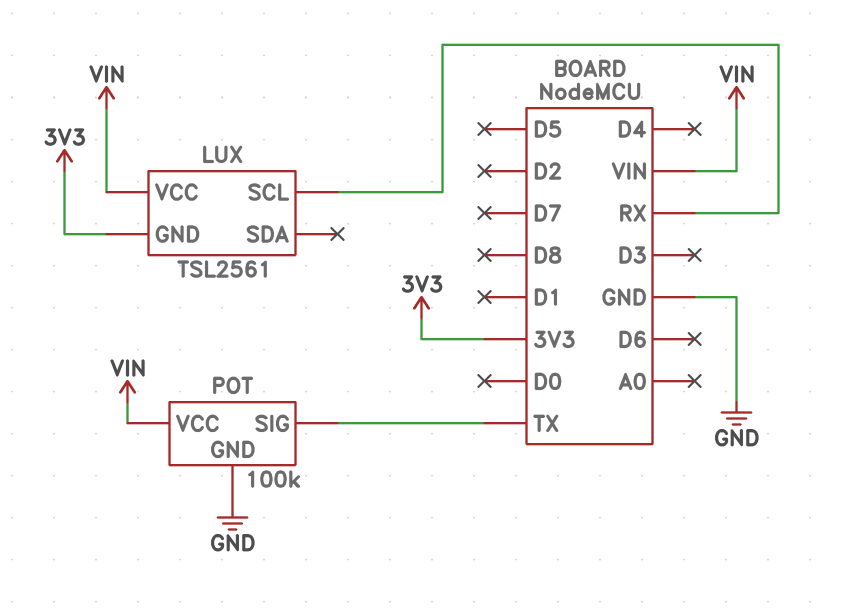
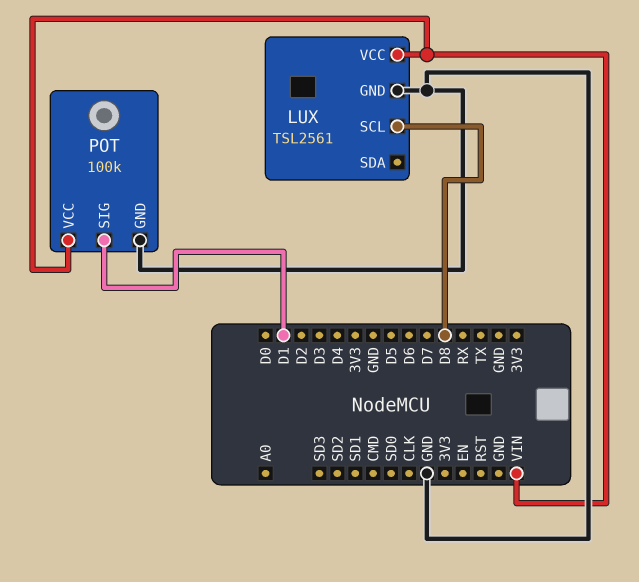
LUX pin GND: 3V3 -> GND
LUX pin SCL: RX -> D8
POT pin SIG: TX -> D1

